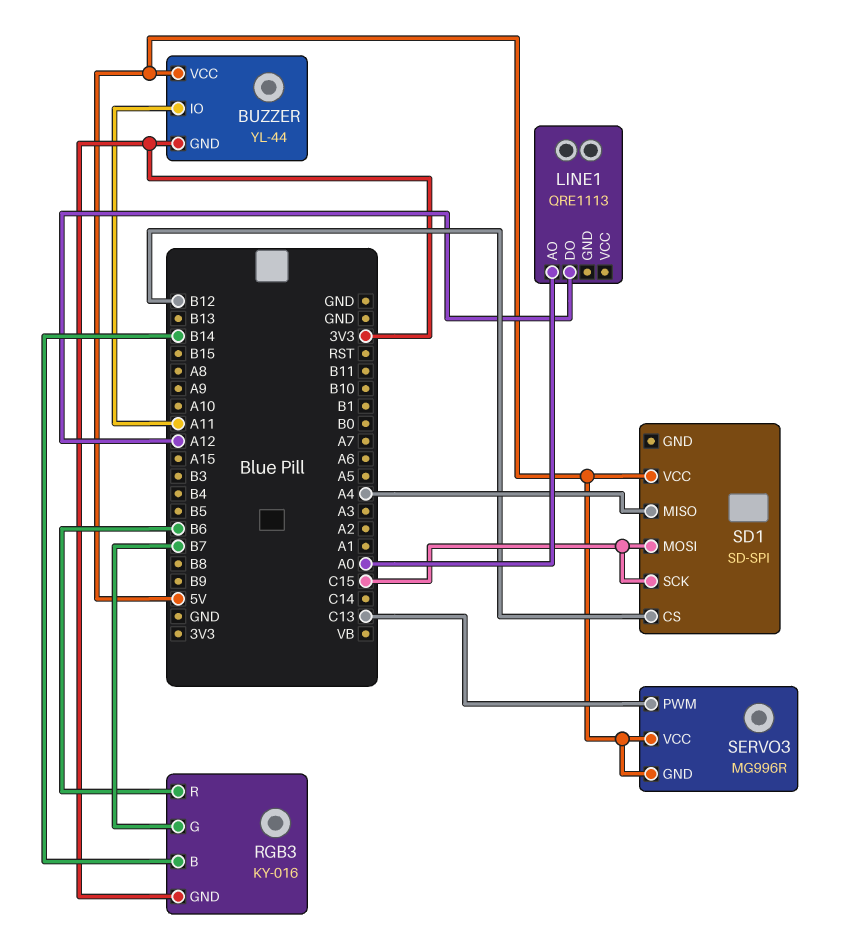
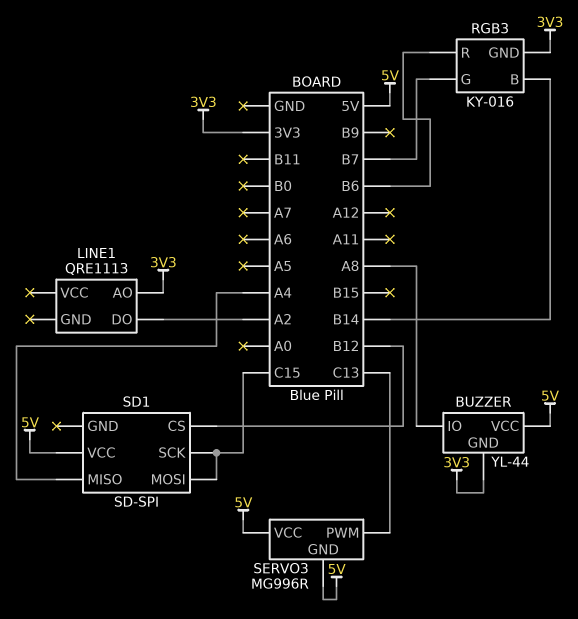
BUZZER pin IO: A11 -> A8
LINE1 pin AO: A0 -> 3V3
LINE1 pin DO: A12 -> A2

